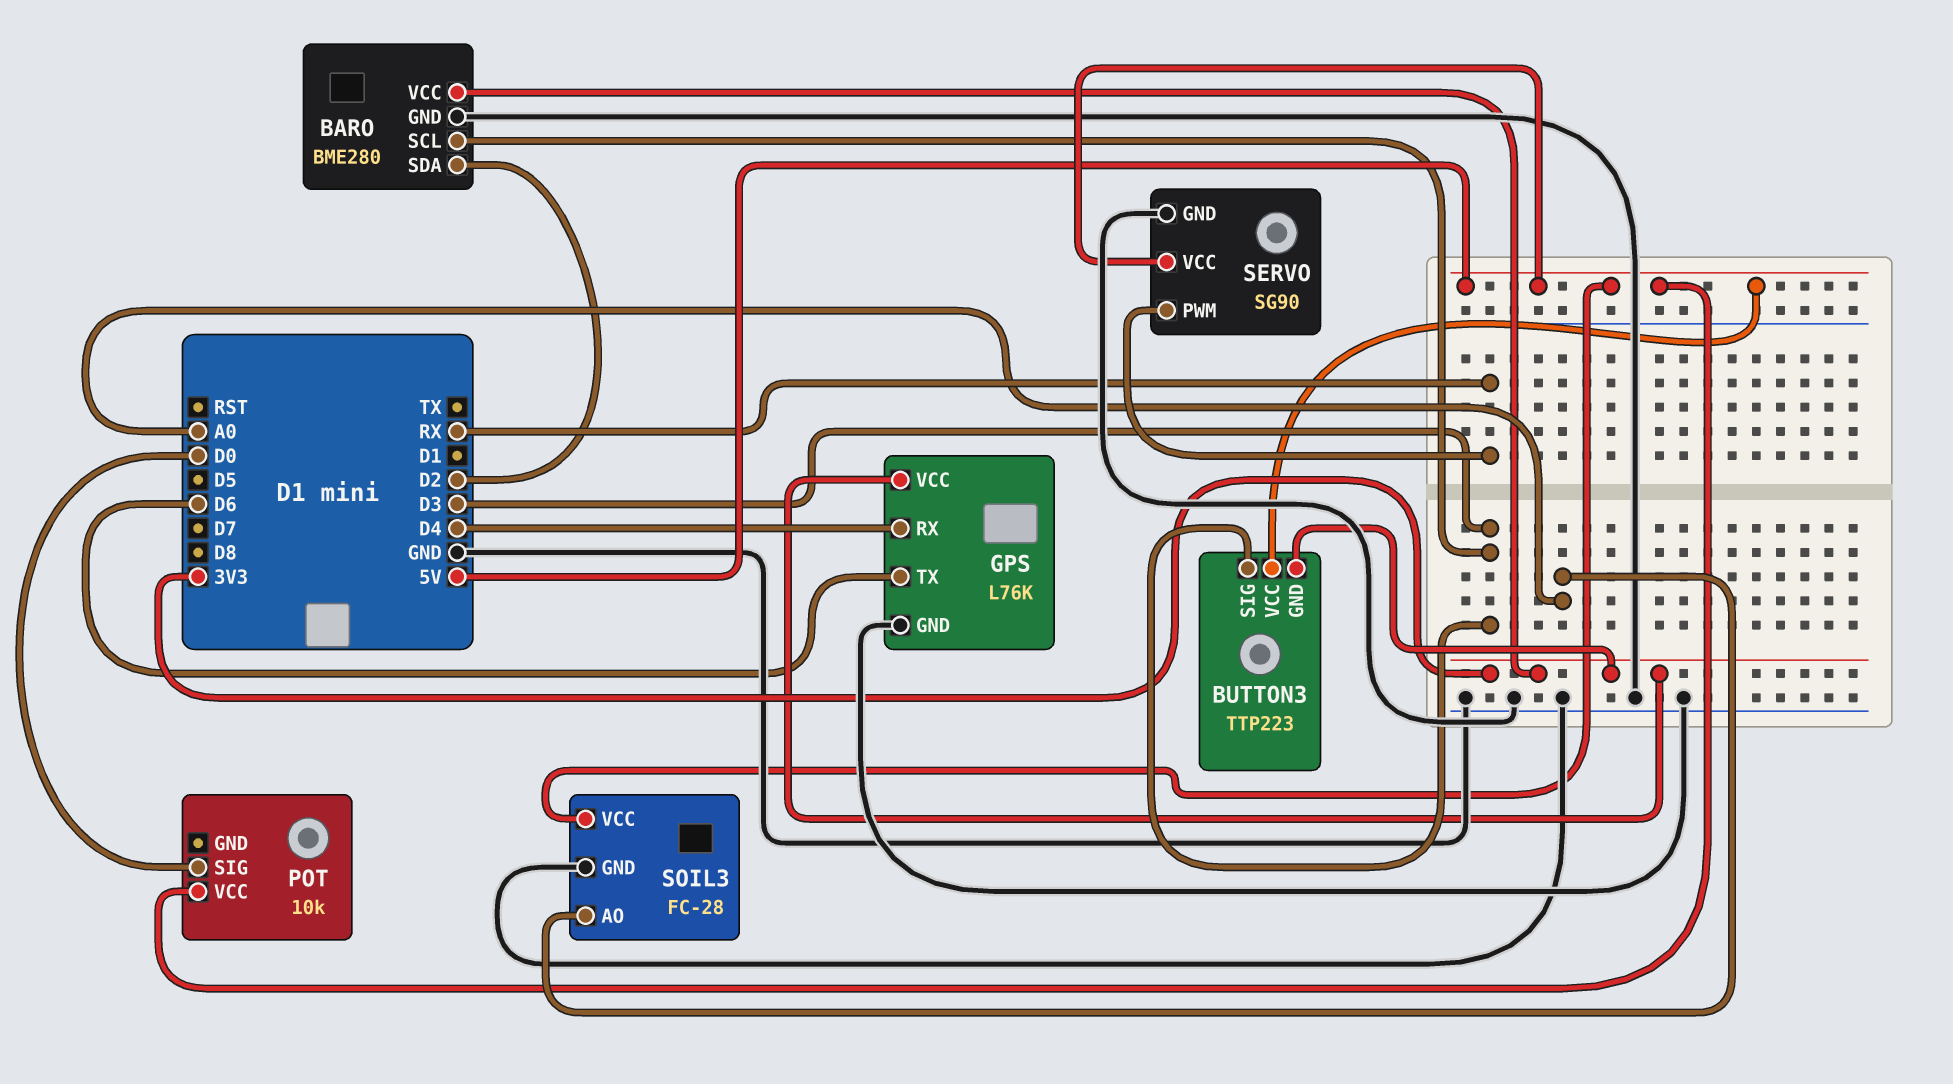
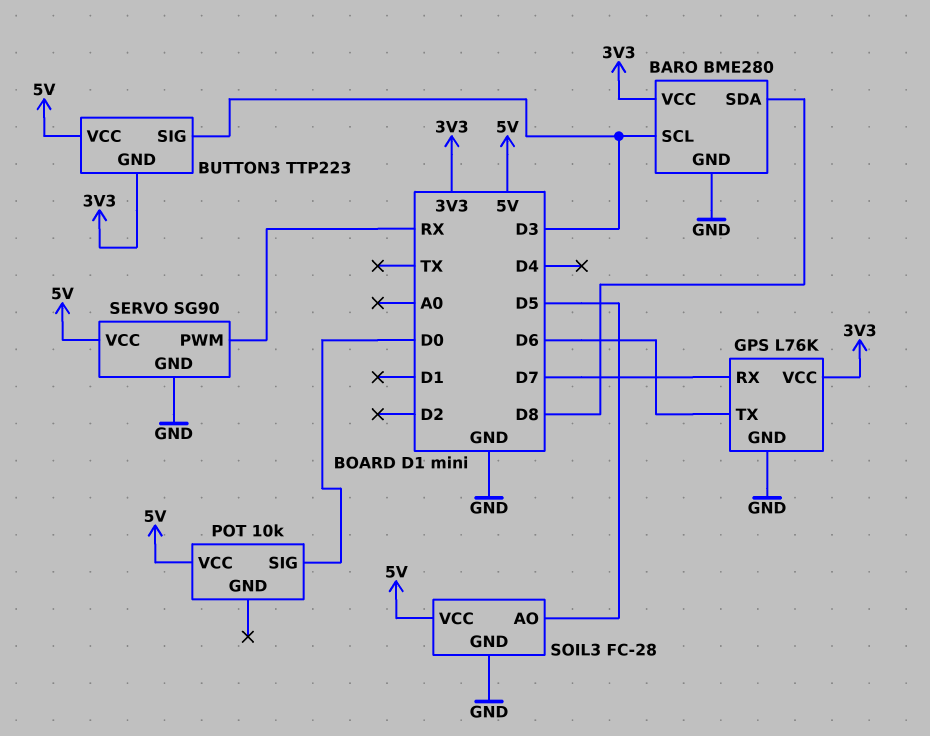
BARO pin SDA: D2 -> D8
GPS pin RX: D4 -> D7
SOIL3 pin AO: A0 -> D5

